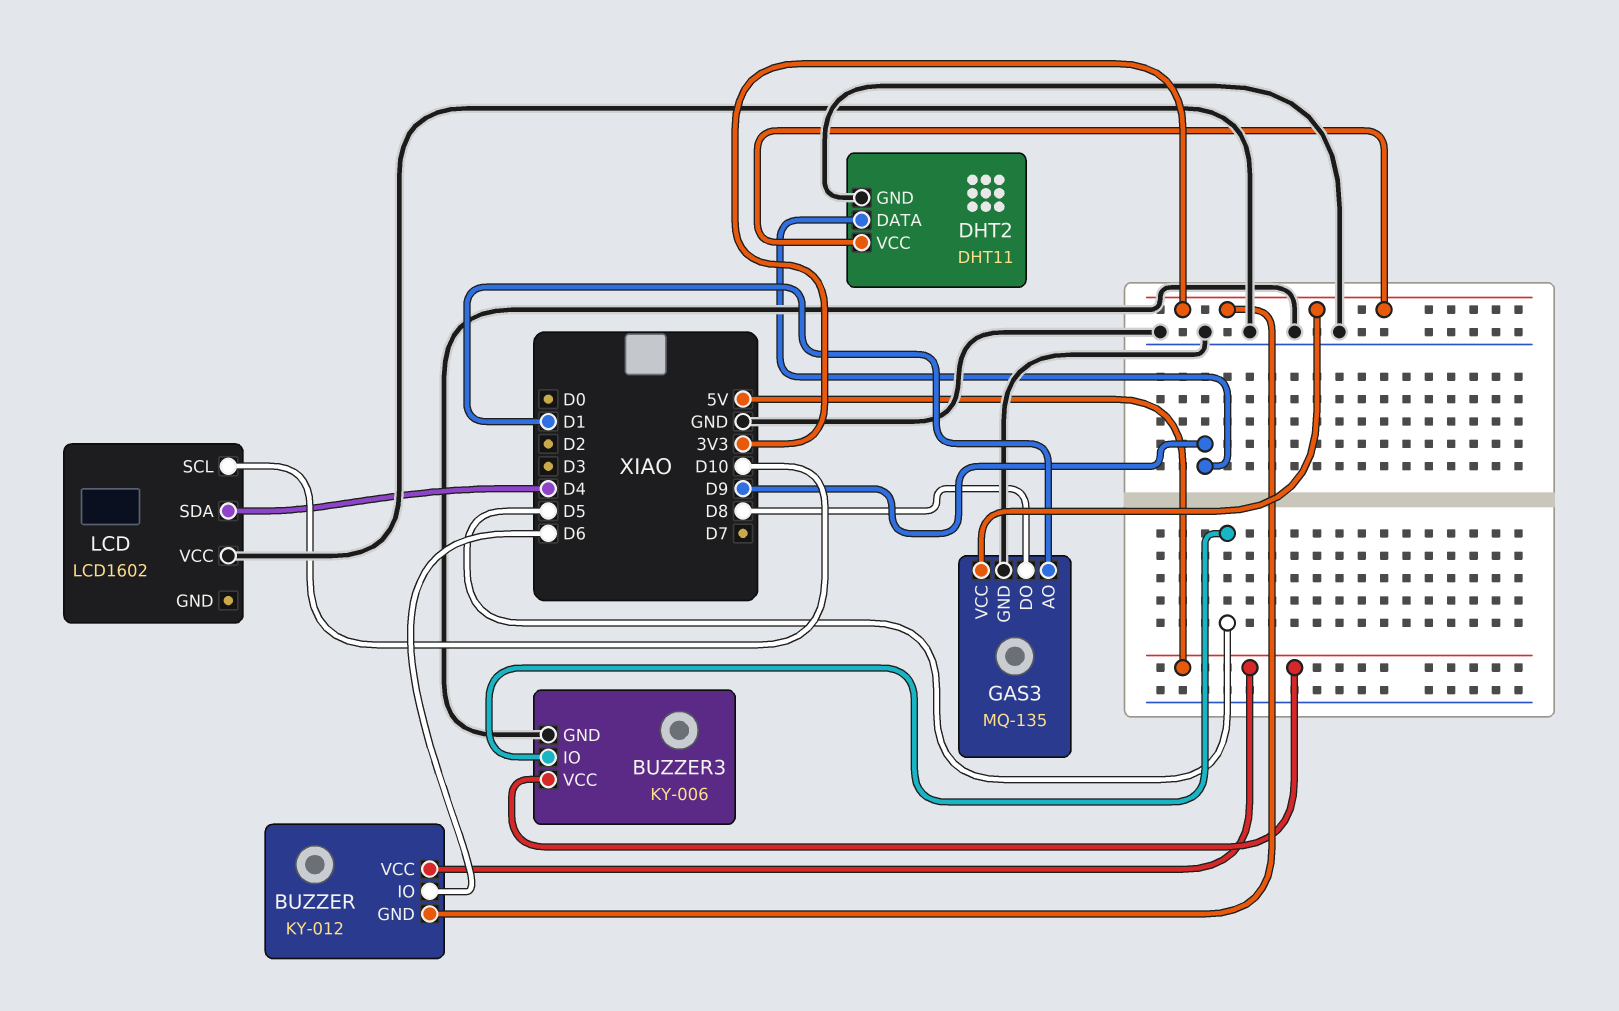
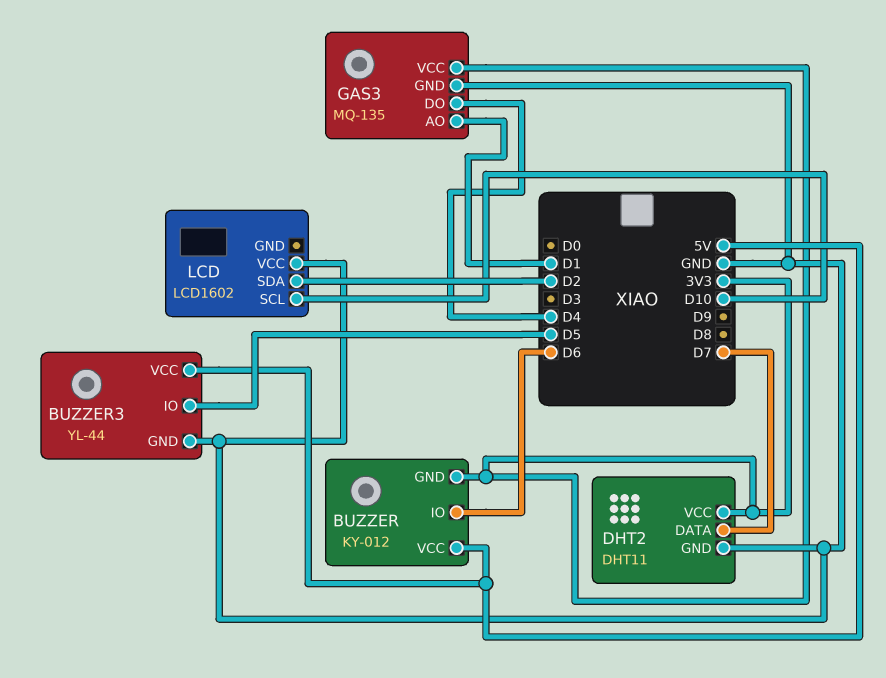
BUZZER3: KY-006 -> YL-44
DHT2 pin DATA: D9 -> D7
GAS3 pin DO: D8 -> D4
LCD pin SDA: D4 -> D2

